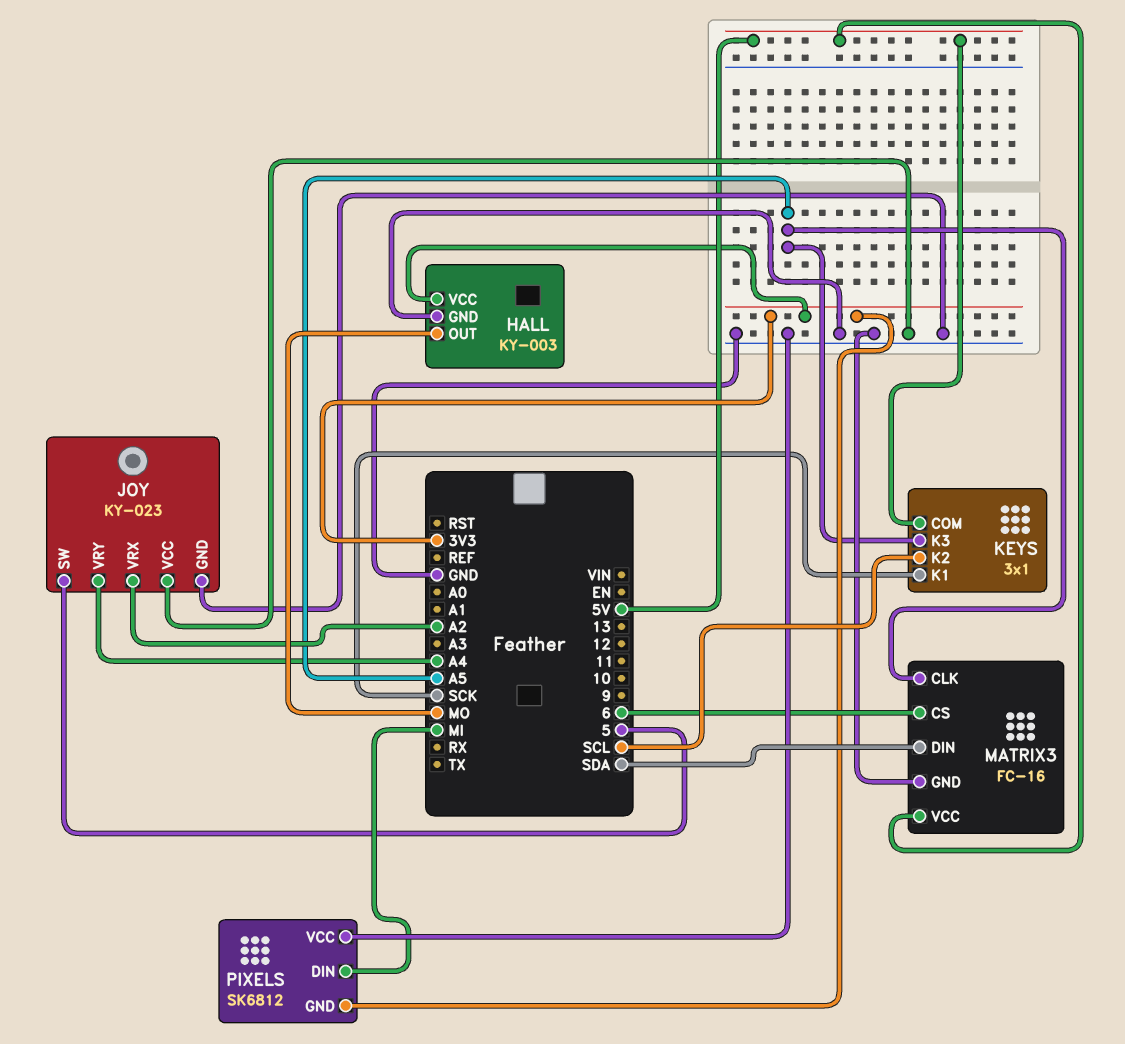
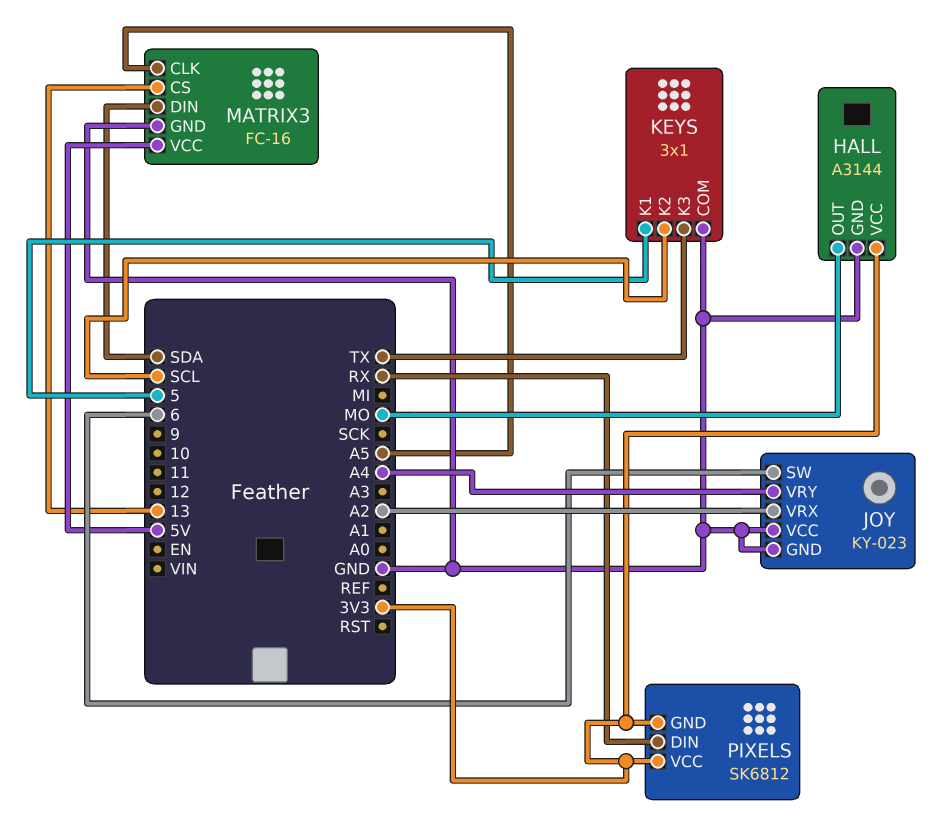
HALL: KY-003 -> A3144
JOY pin SW: 5 -> 6
KEYS pin COM: 5V -> GND
KEYS pin K1: SCK -> 5
KEYS pin K3: A5 -> TX
MATRIX3 pin CS: 6 -> 13
PIXELS pin DIN: MI -> RX
PIXELS pin VCC: GND -> 3V3

